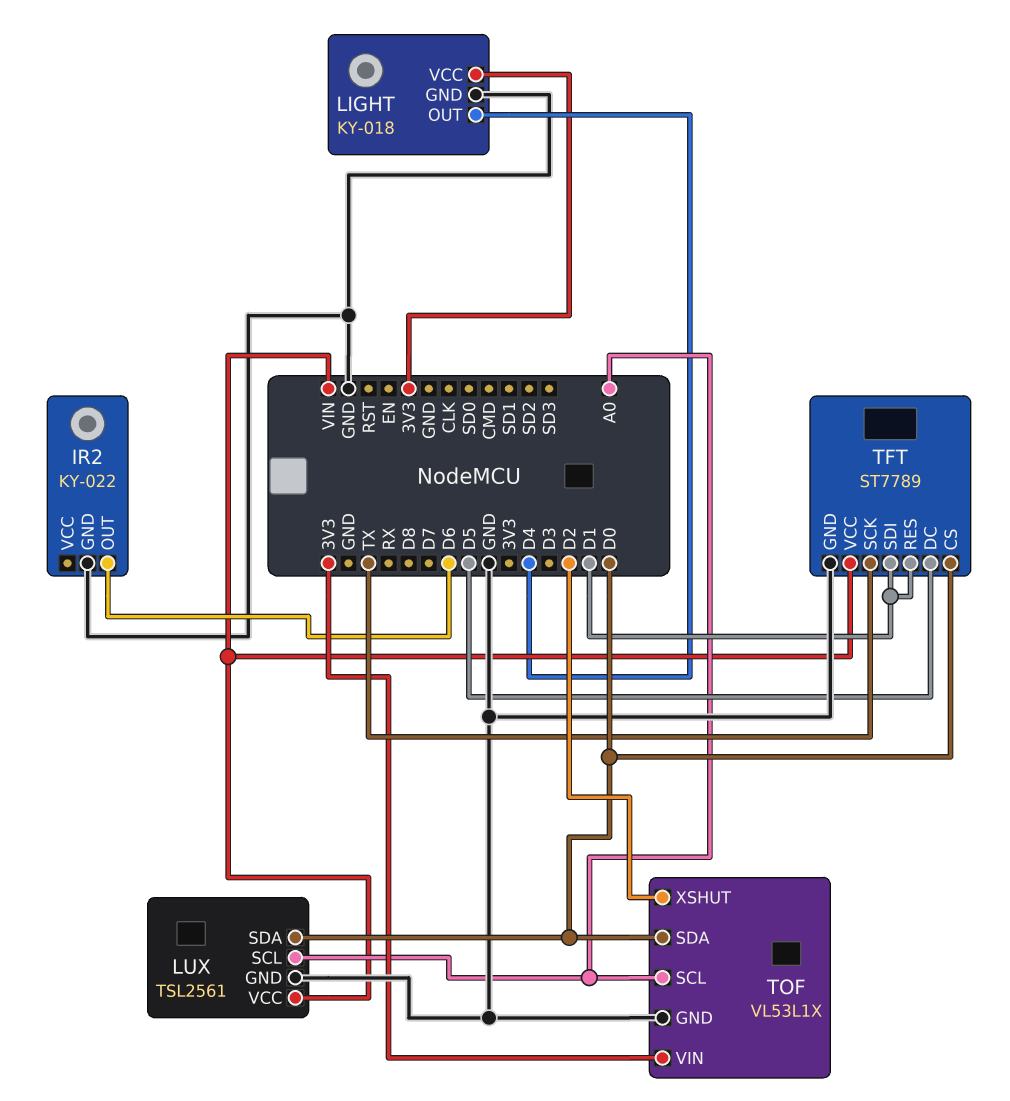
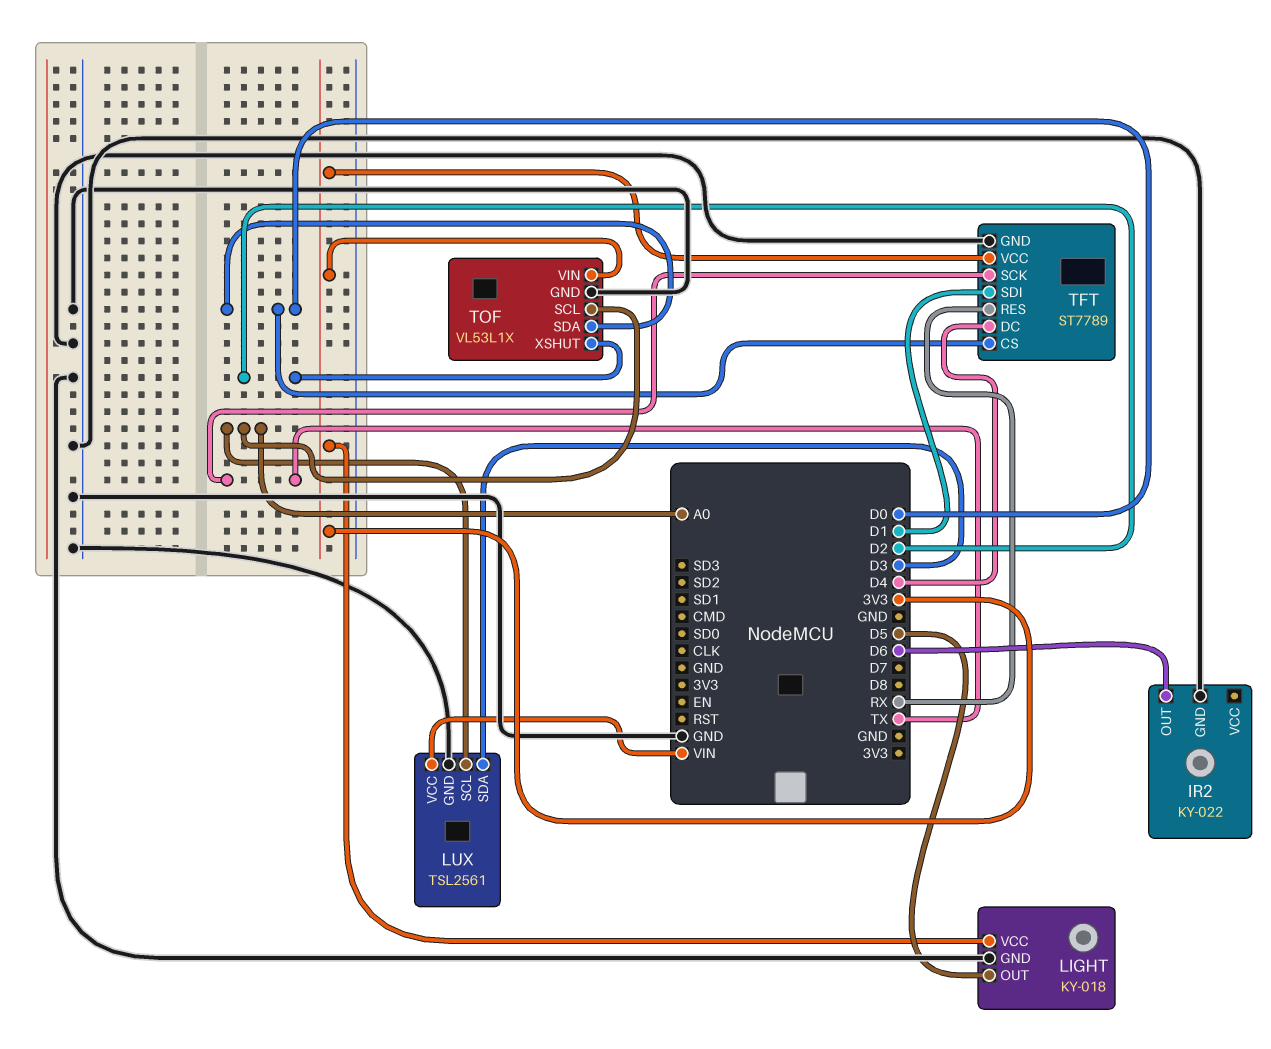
LIGHT pin OUT: D4 -> D5
LUX pin SDA: D0 -> D3
TFT pin DC: D5 -> D4
TFT pin RES: D1 -> RX
TFT pin VCC: VIN -> 3V3

